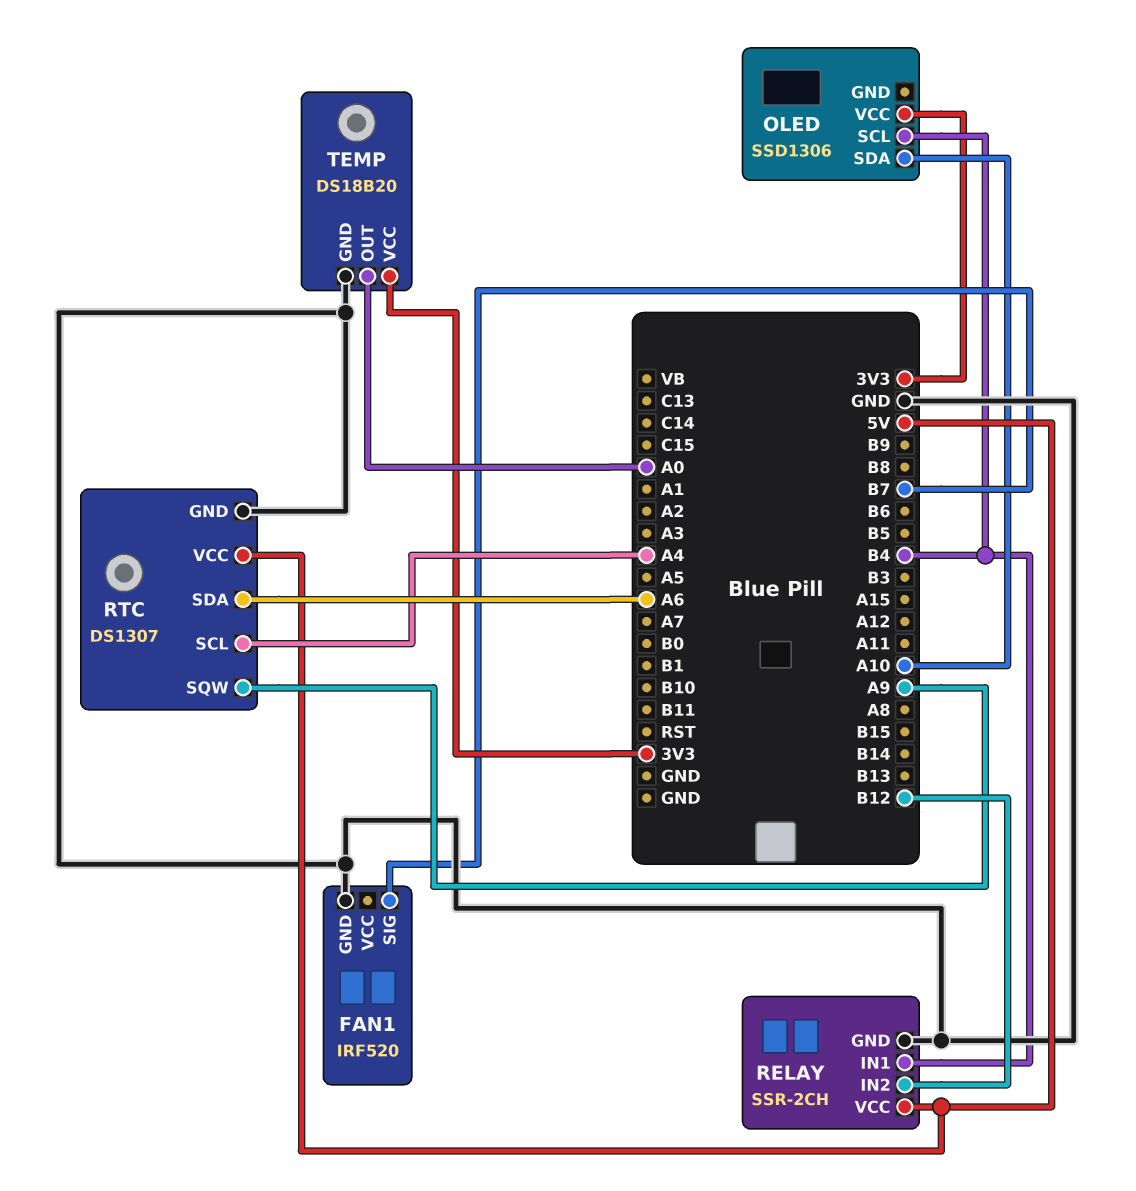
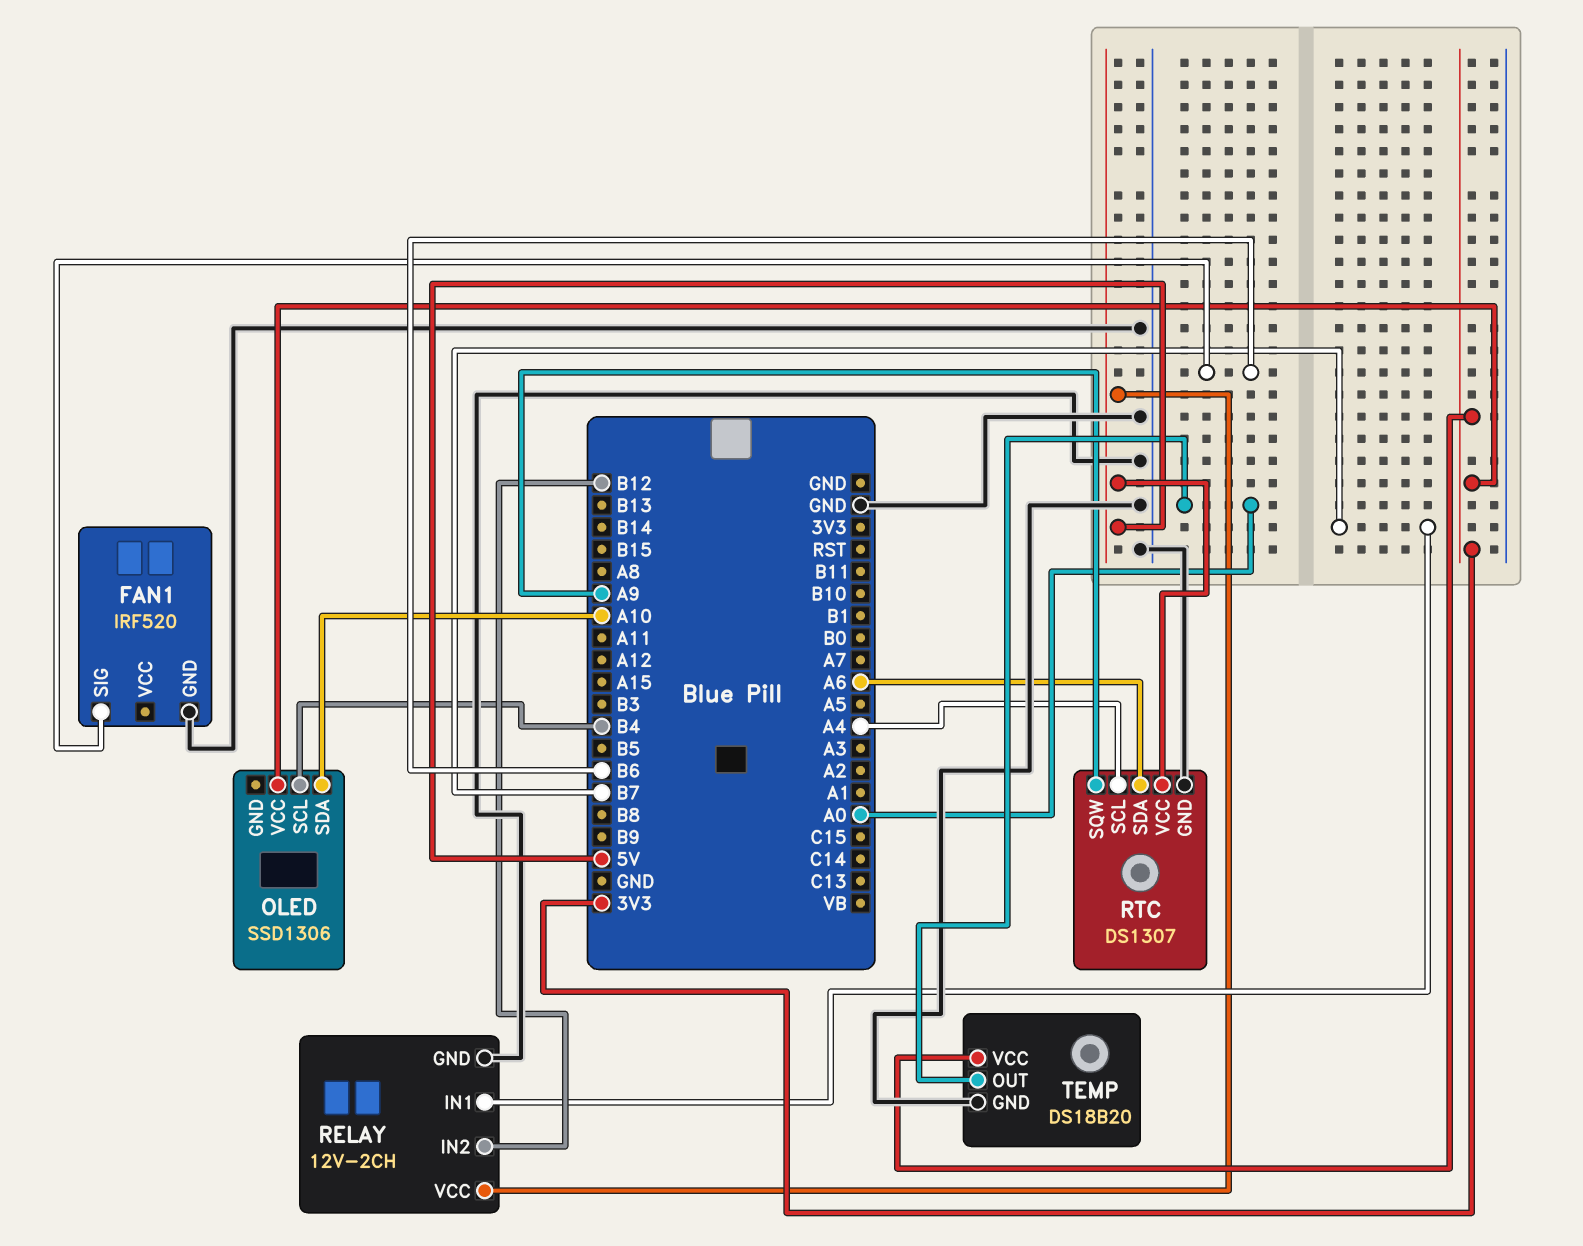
FAN1 pin SIG: B7 -> B6
RELAY: SSR-2CH -> 12V-2CH
RELAY pin IN1: B4 -> B7

